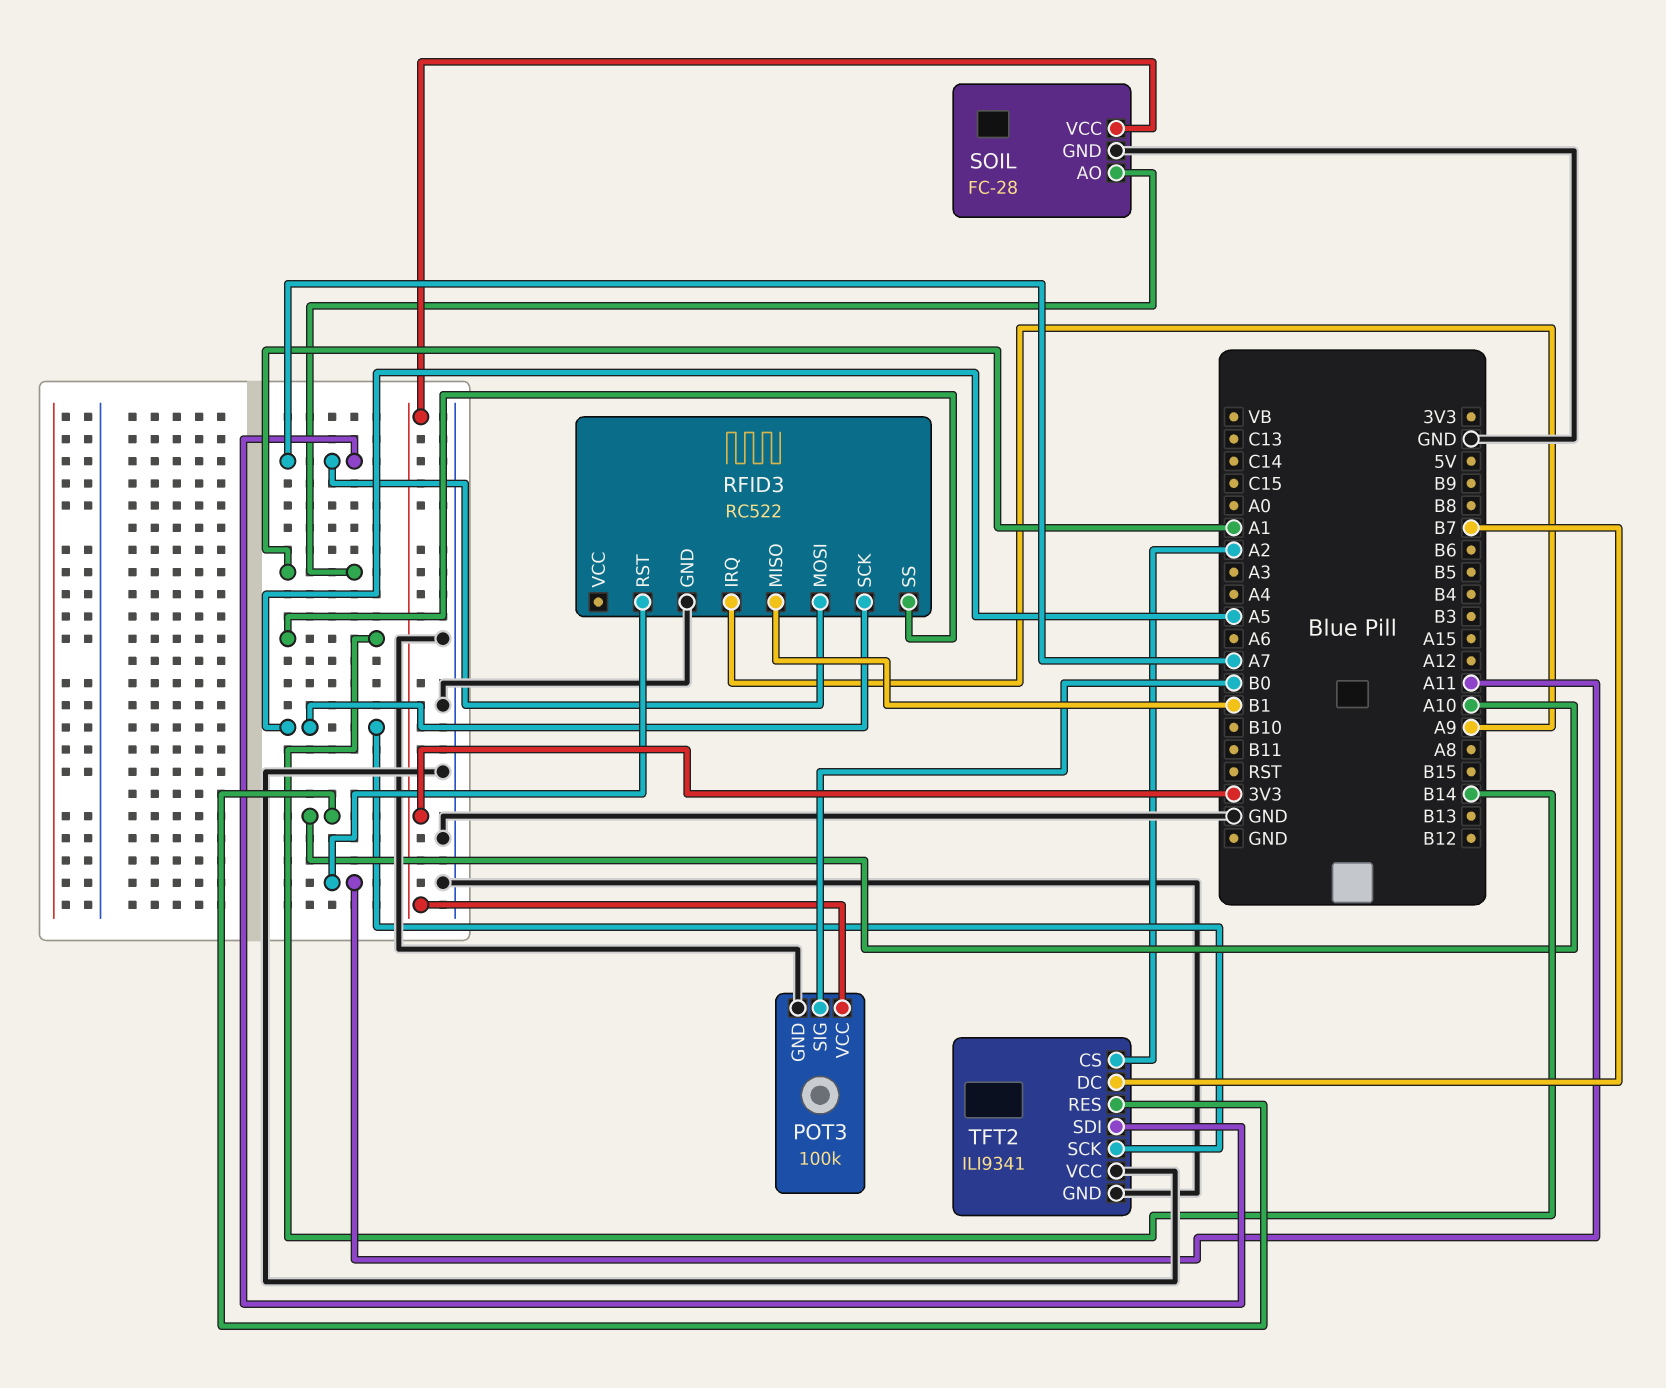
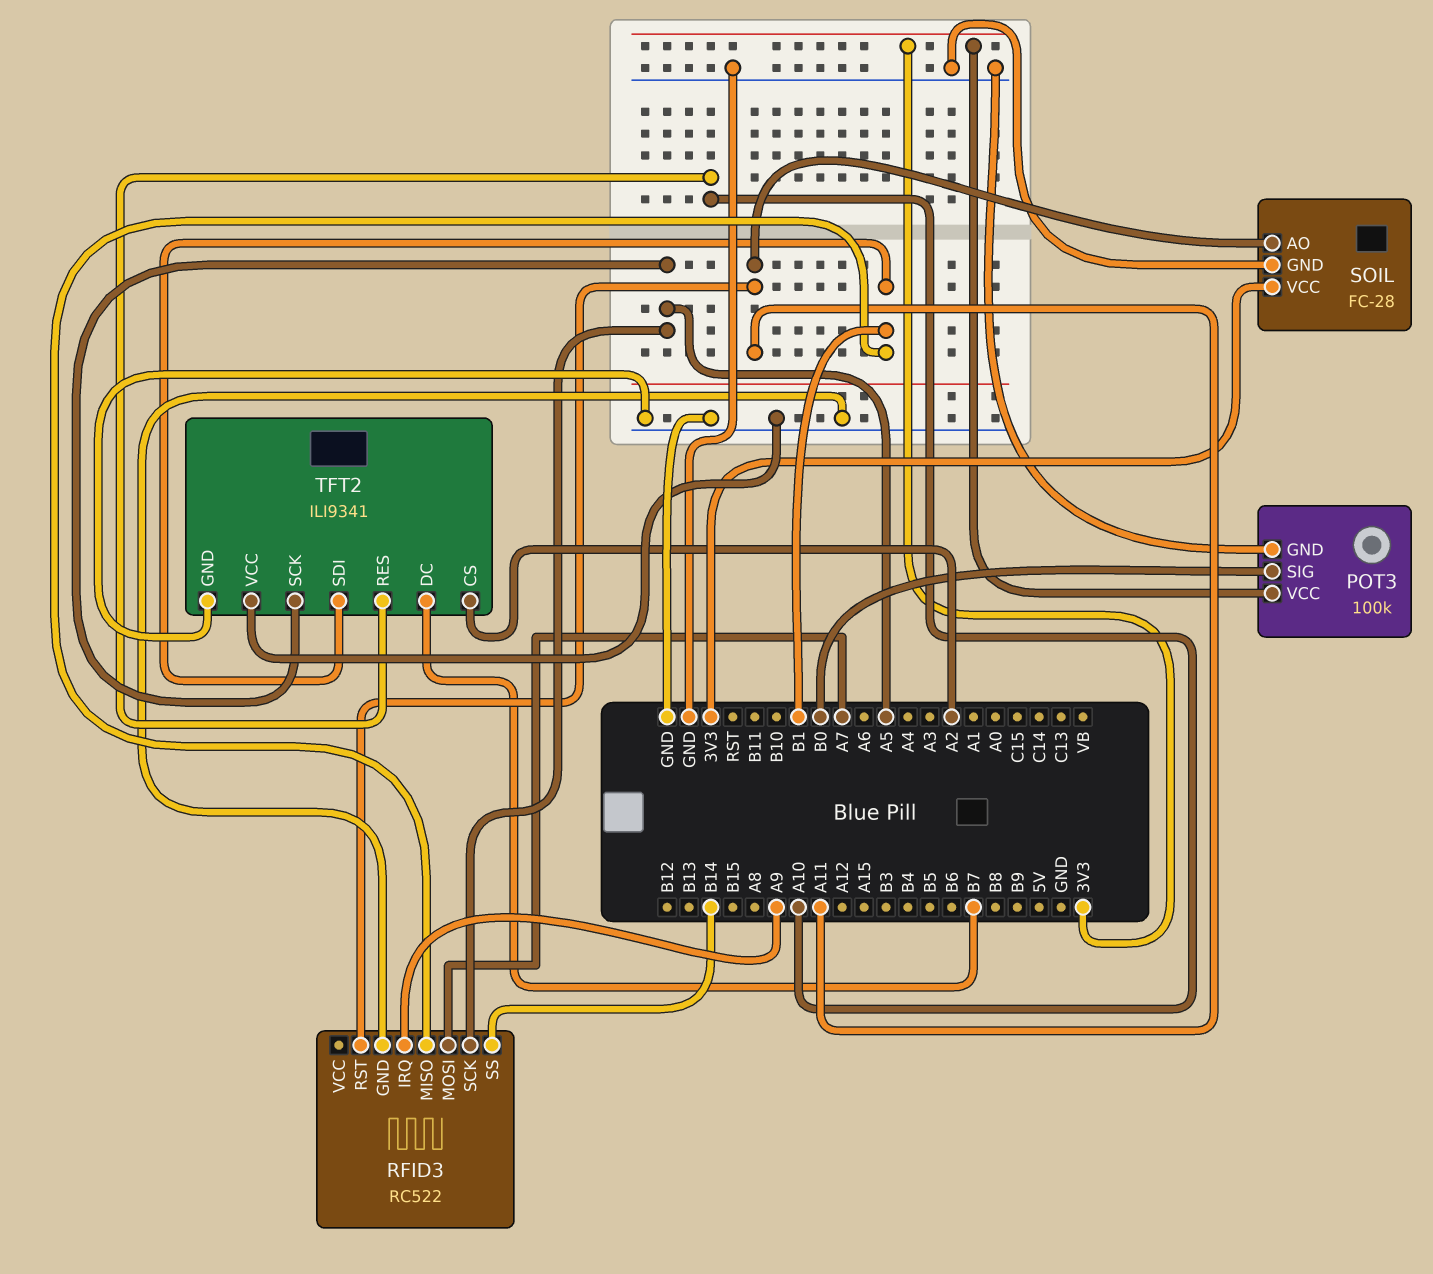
SOIL pin AO: A1 -> A11
TFT2 pin SDI: A7 -> B1

